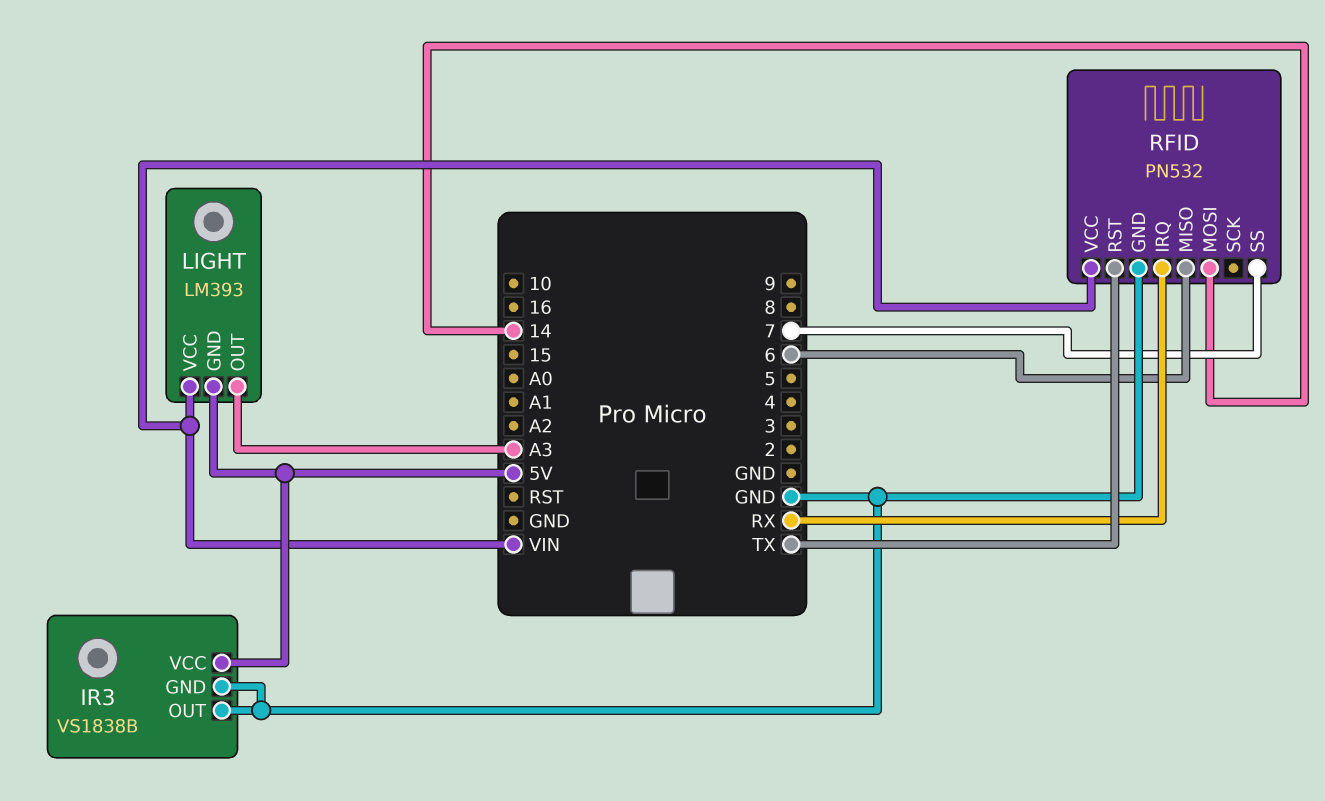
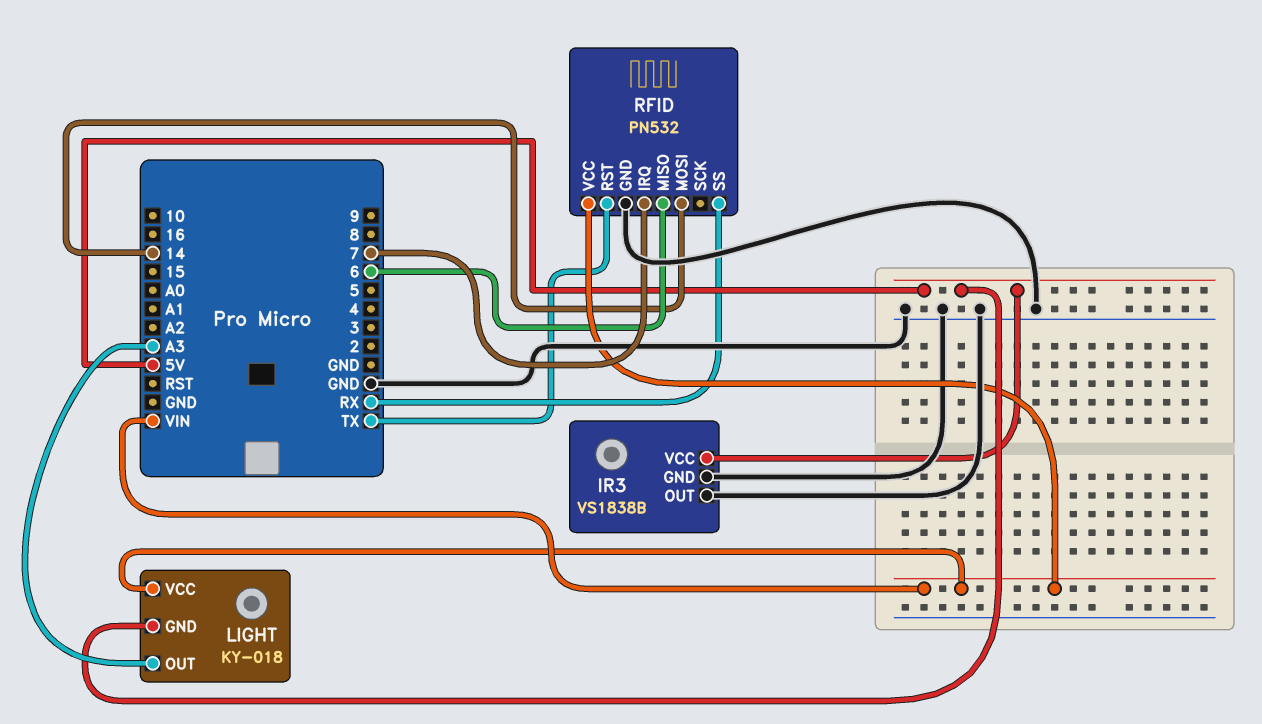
LIGHT: LM393 -> KY-018
RFID pin IRQ: RX -> 7
RFID pin SS: 7 -> RX

